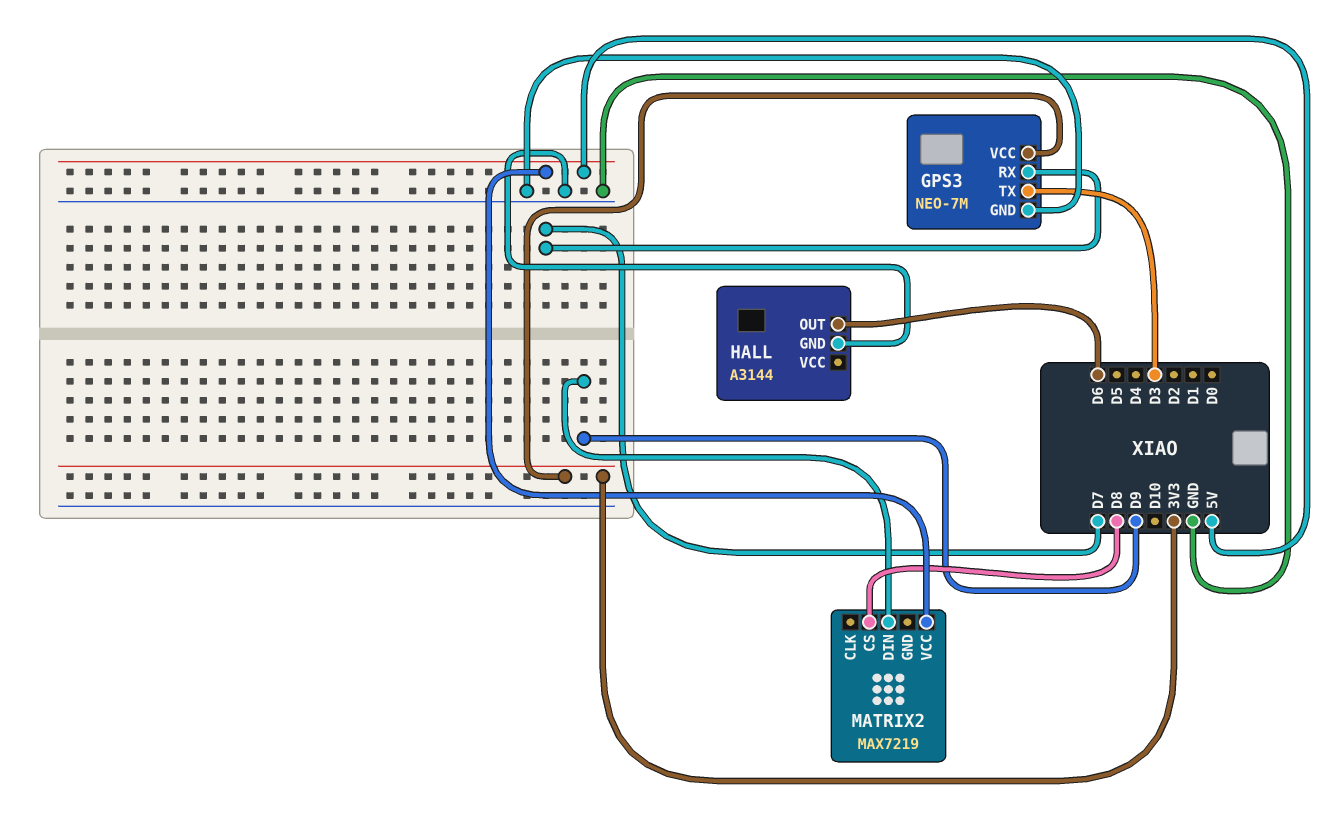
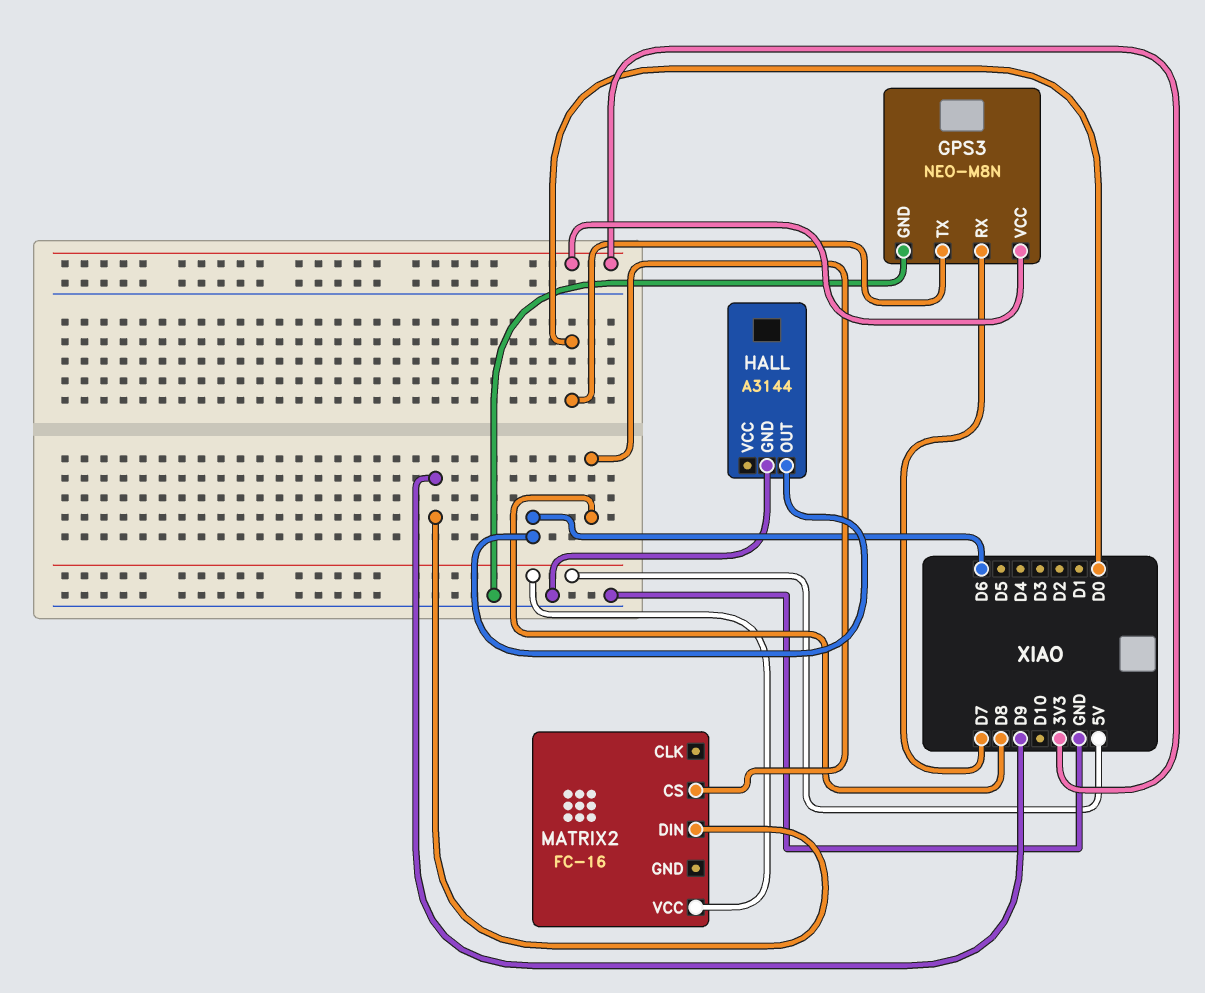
GPS3: NEO-7M -> NEO-M8N
GPS3 pin TX: D3 -> D0
MATRIX2: MAX7219 -> FC-16

